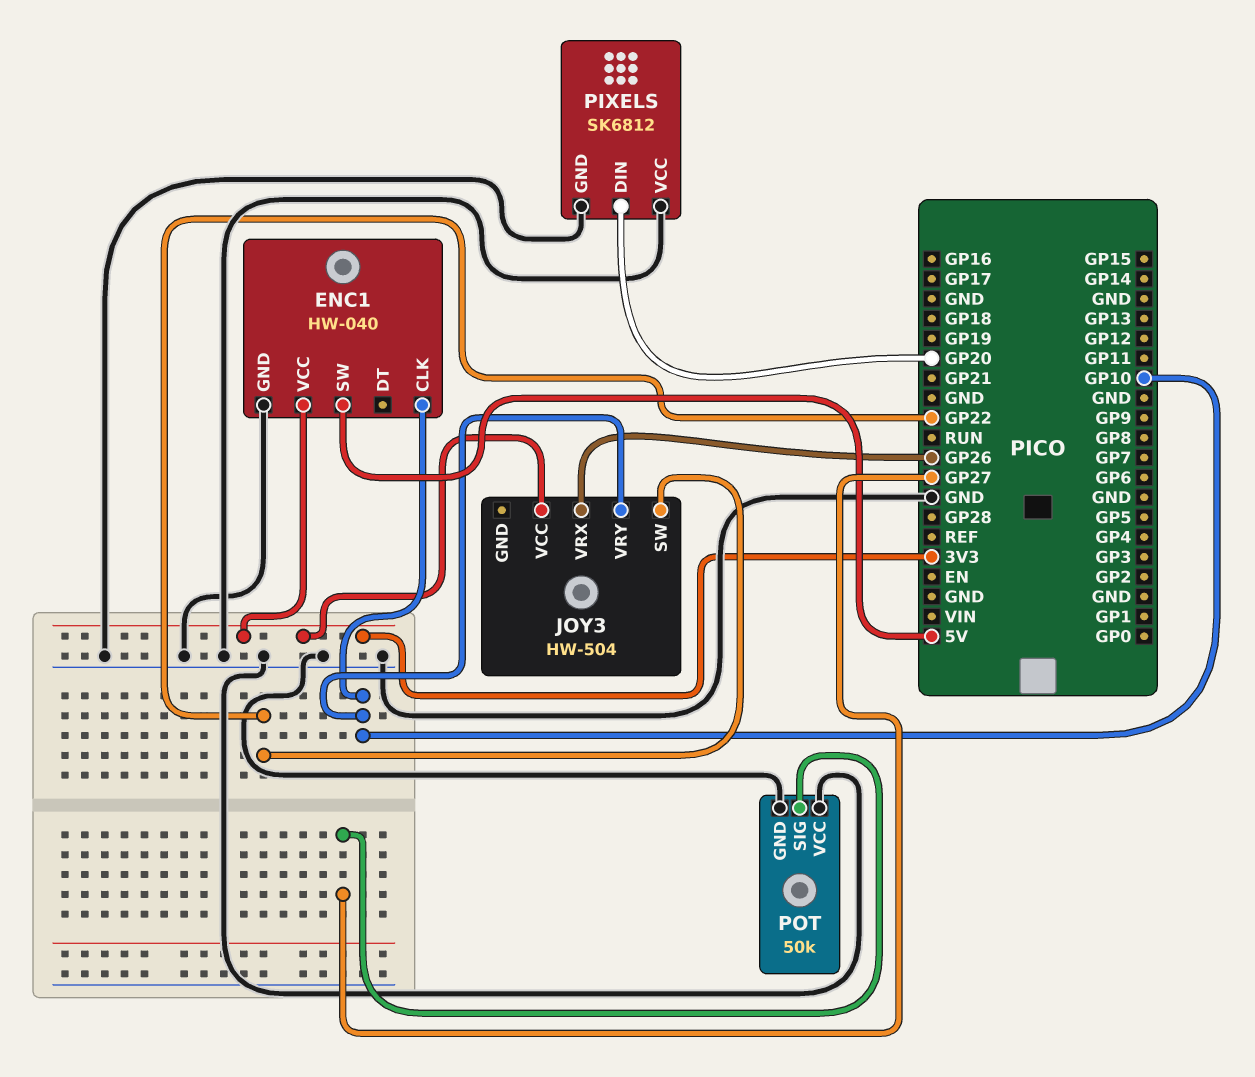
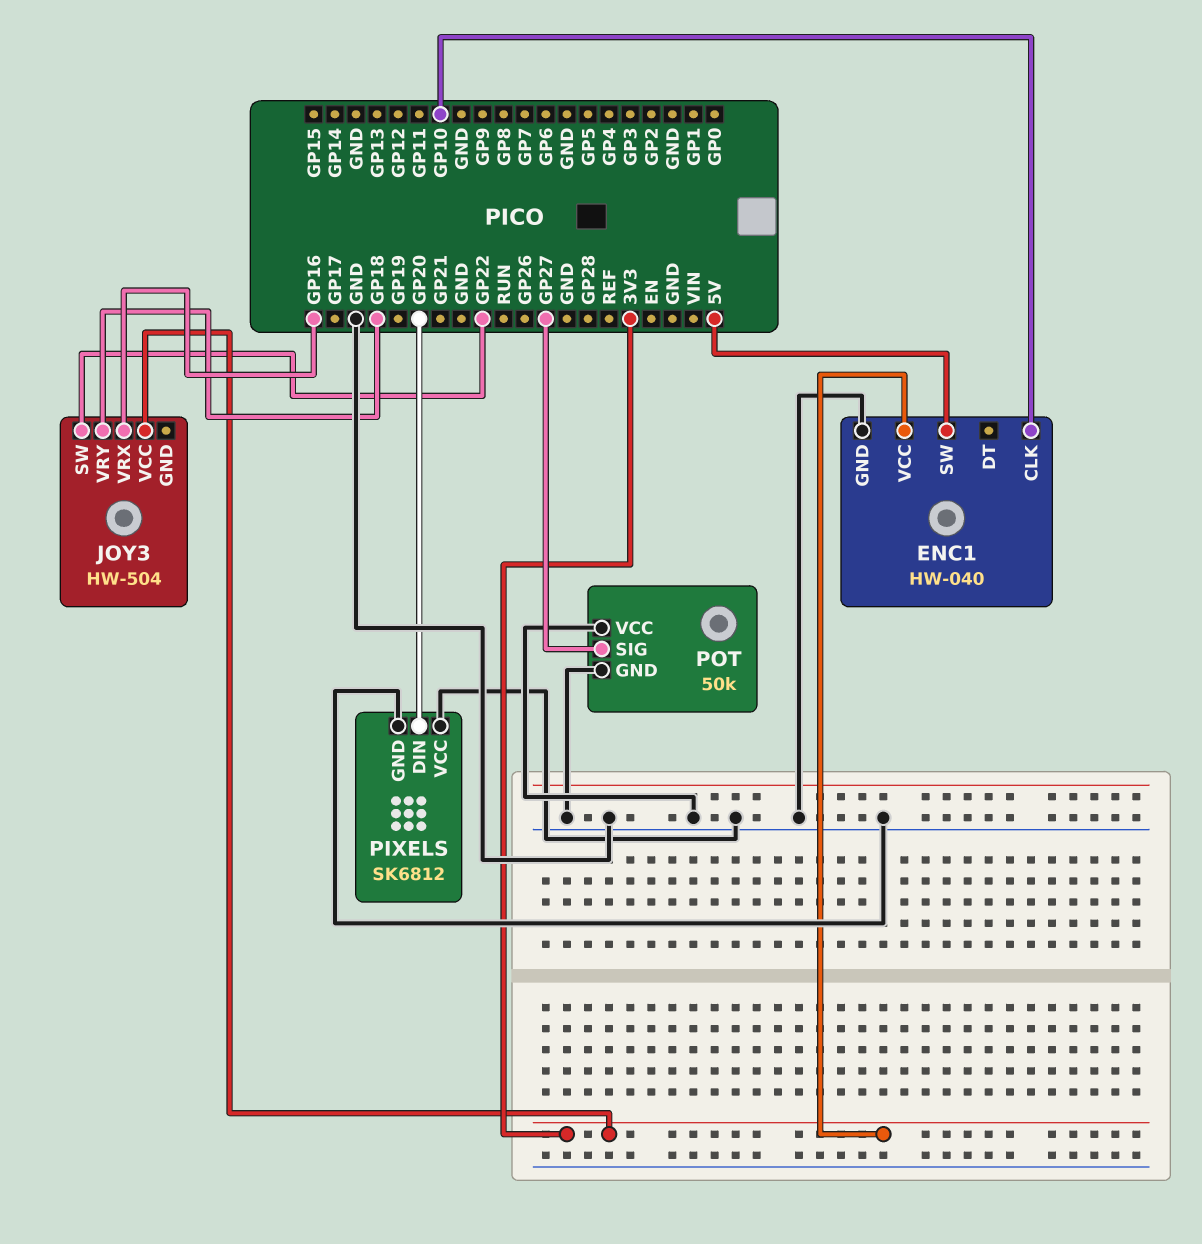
JOY3 pin VRX: GP26 -> GP16
JOY3 pin VRY: GP10 -> GP18

